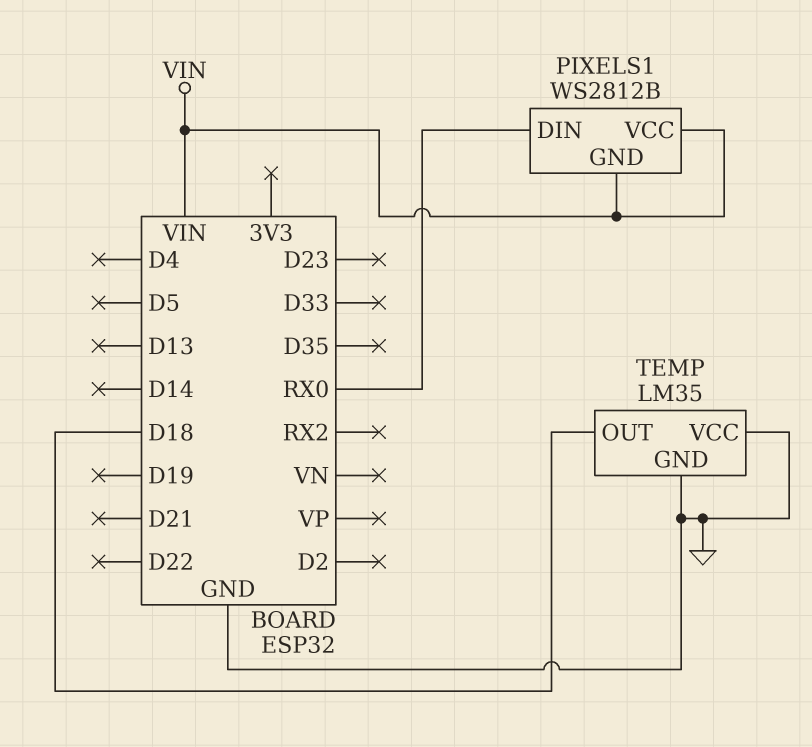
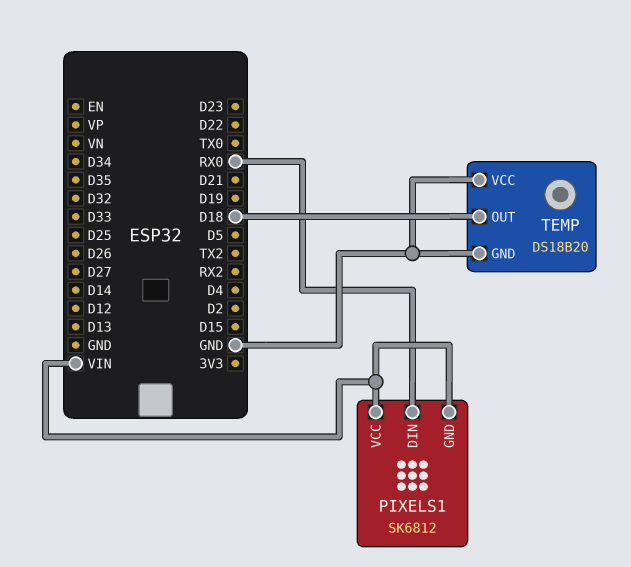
PIXELS1: WS2812B -> SK6812
TEMP: LM35 -> DS18B20

